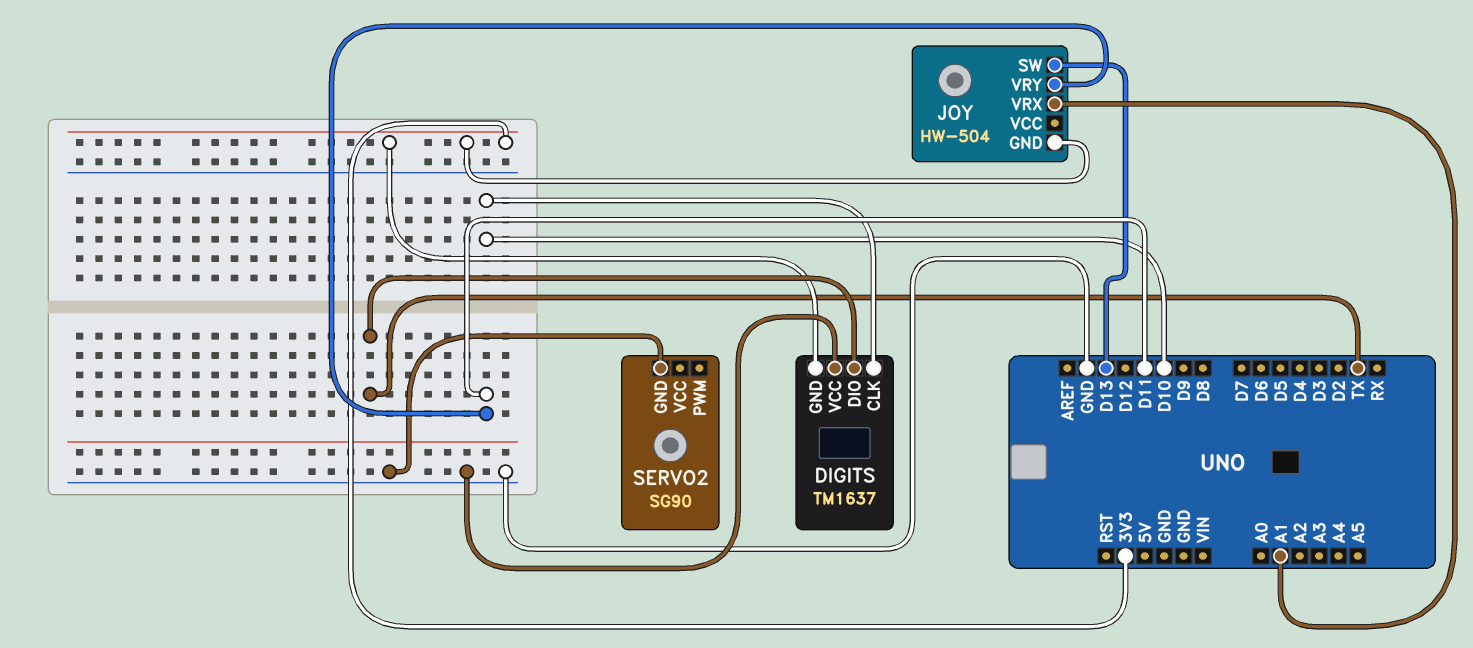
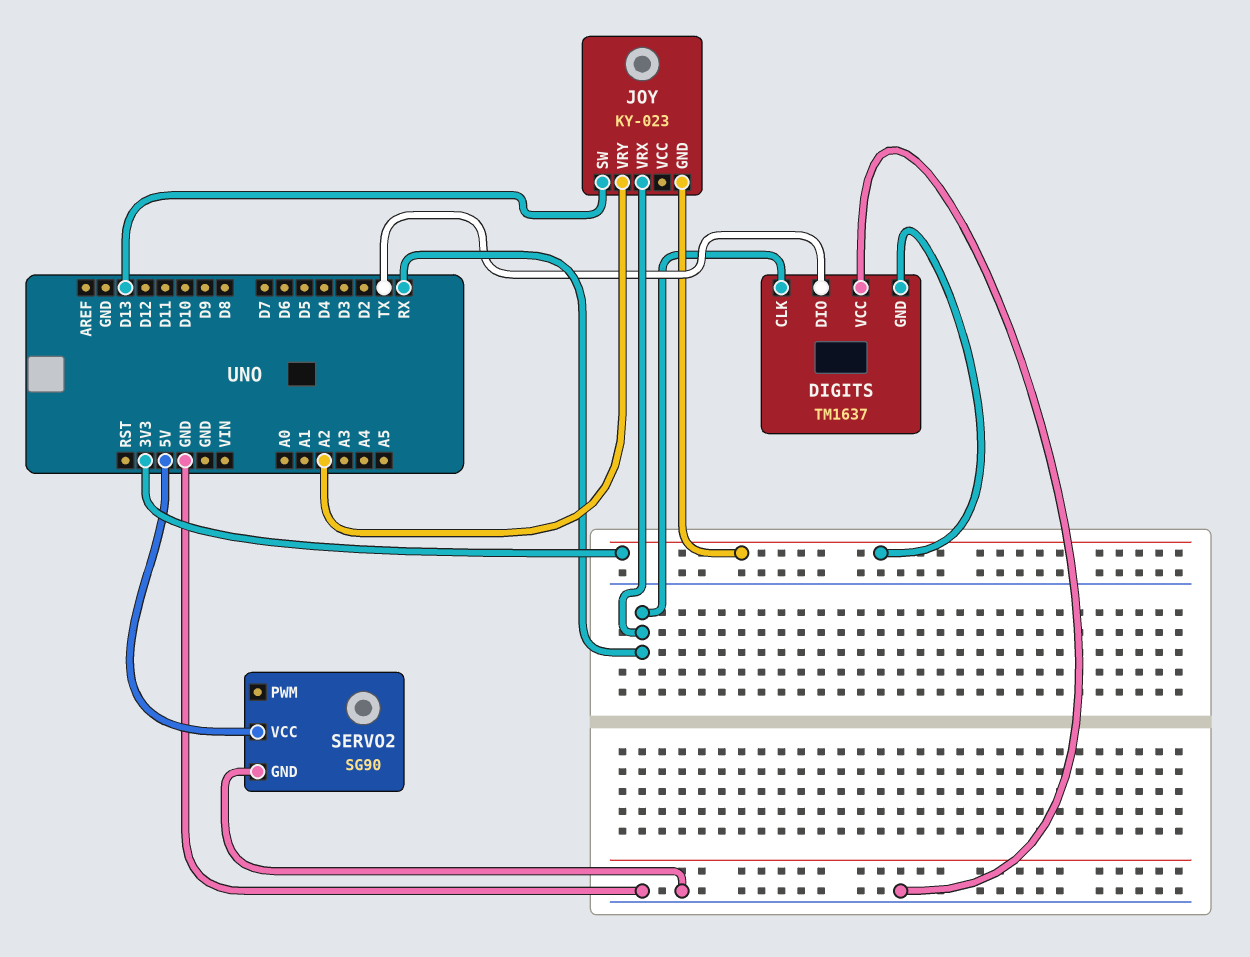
DIGITS pin CLK: D10 -> RX
JOY: HW-504 -> KY-023
JOY pin VRX: A1 -> RX
JOY pin VRY: D11 -> A2
SERVO2 pin VCC: none -> 5V

